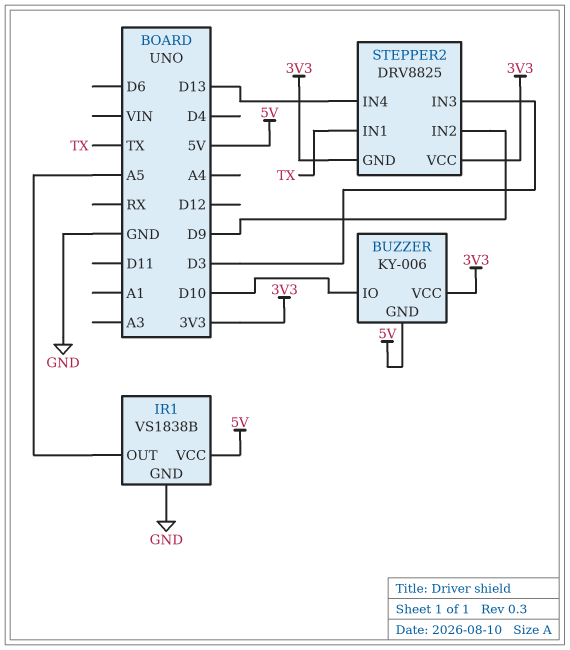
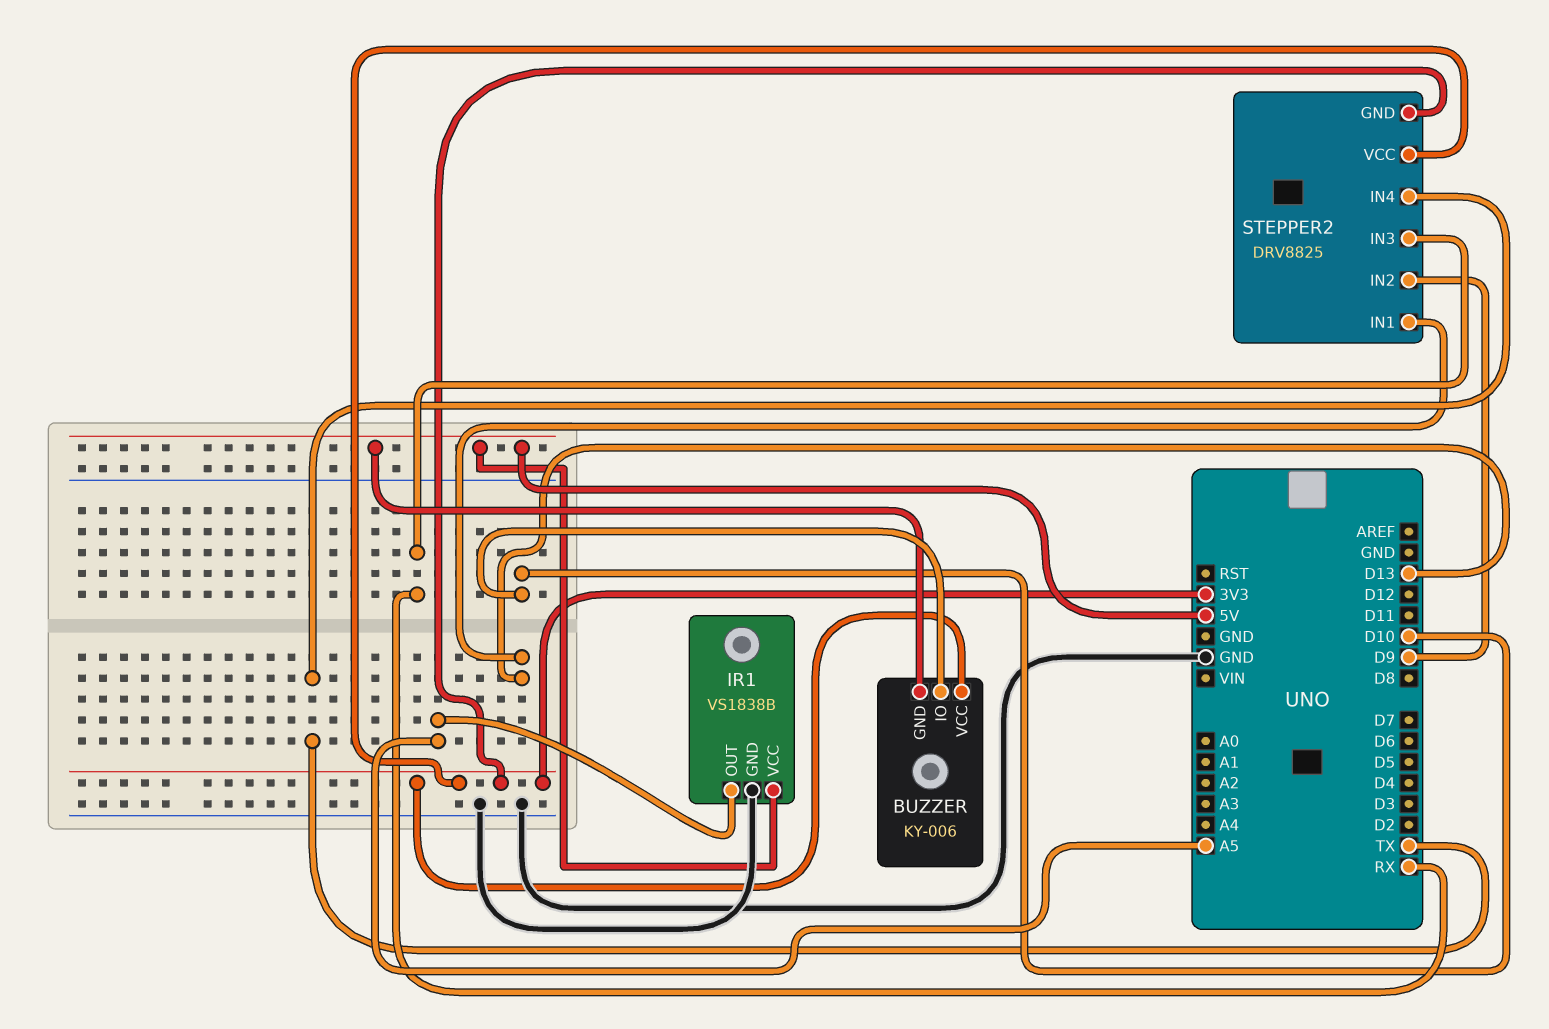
STEPPER2 pin IN1: TX -> D13
STEPPER2 pin IN3: D3 -> RX
STEPPER2 pin IN4: D13 -> TX

